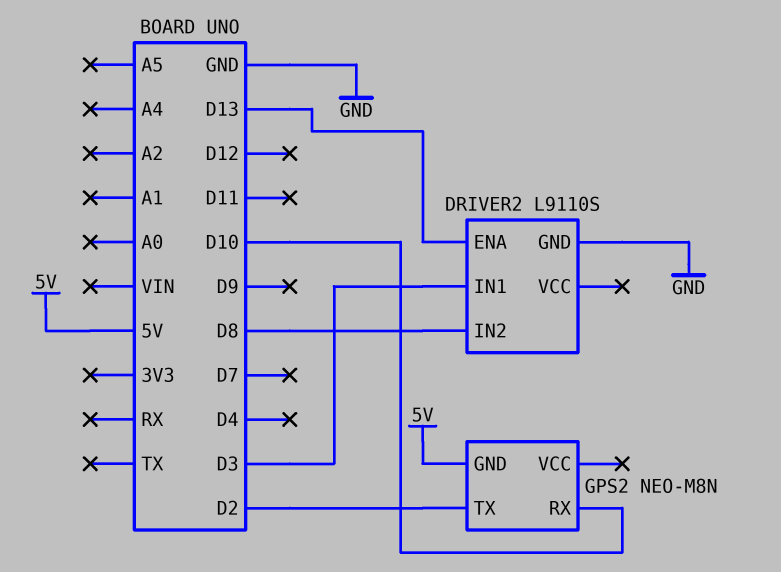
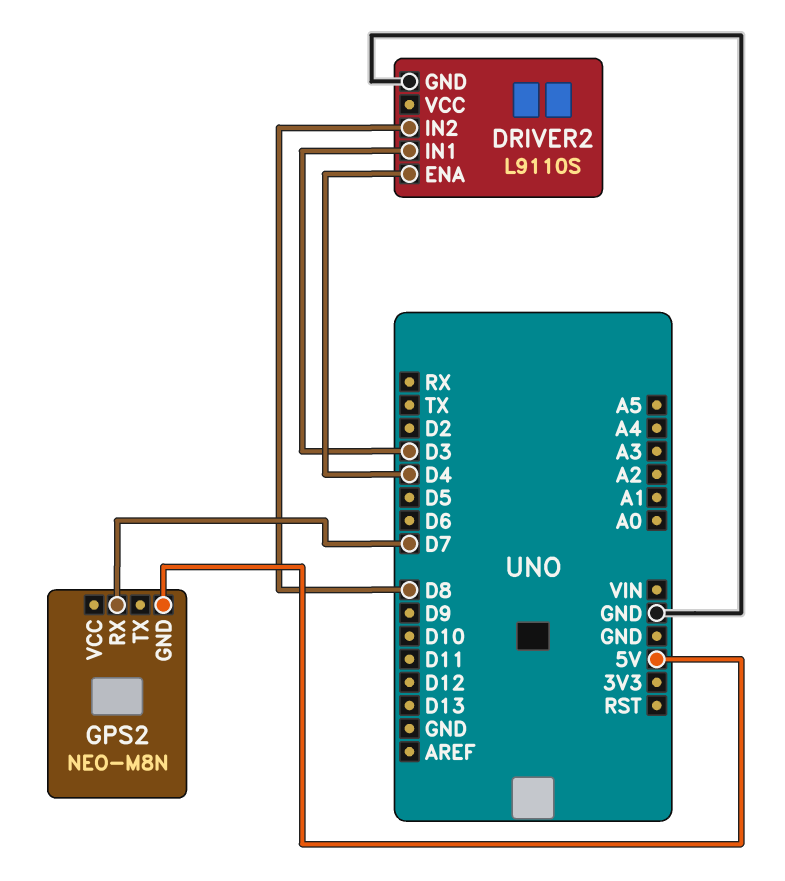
DRIVER2 pin ENA: D13 -> D4
GPS2 pin RX: D10 -> D7
GPS2 pin TX: D2 -> none

